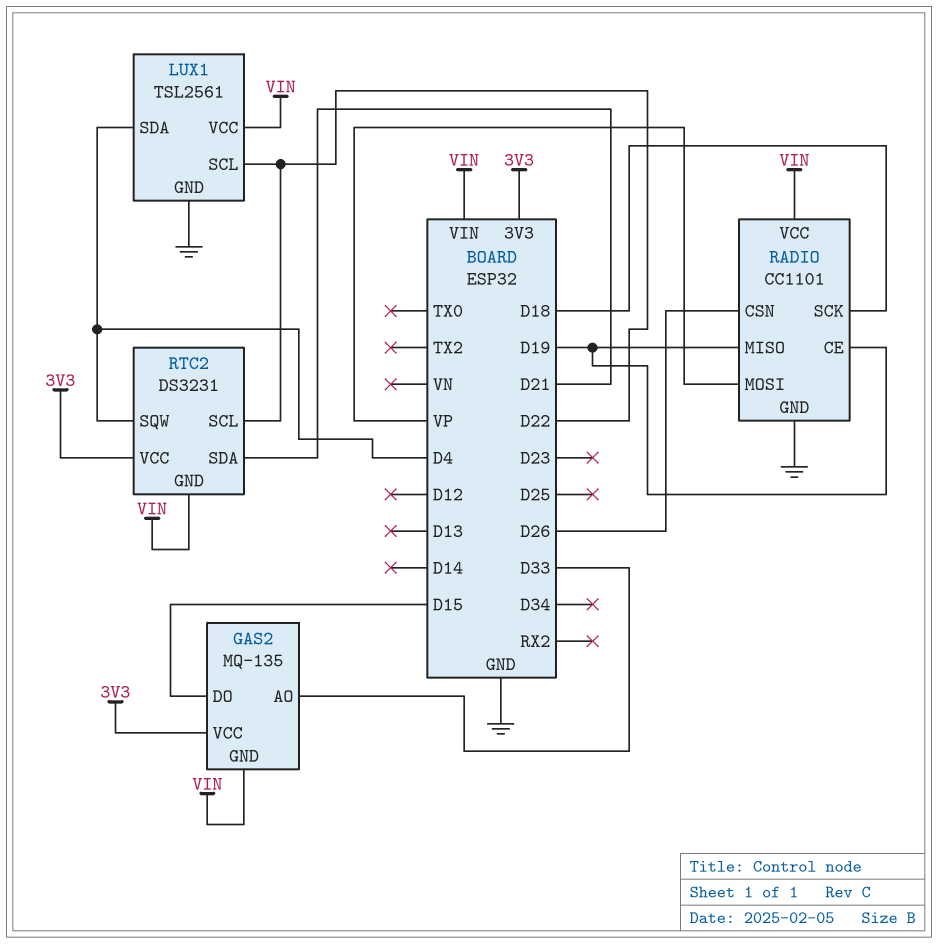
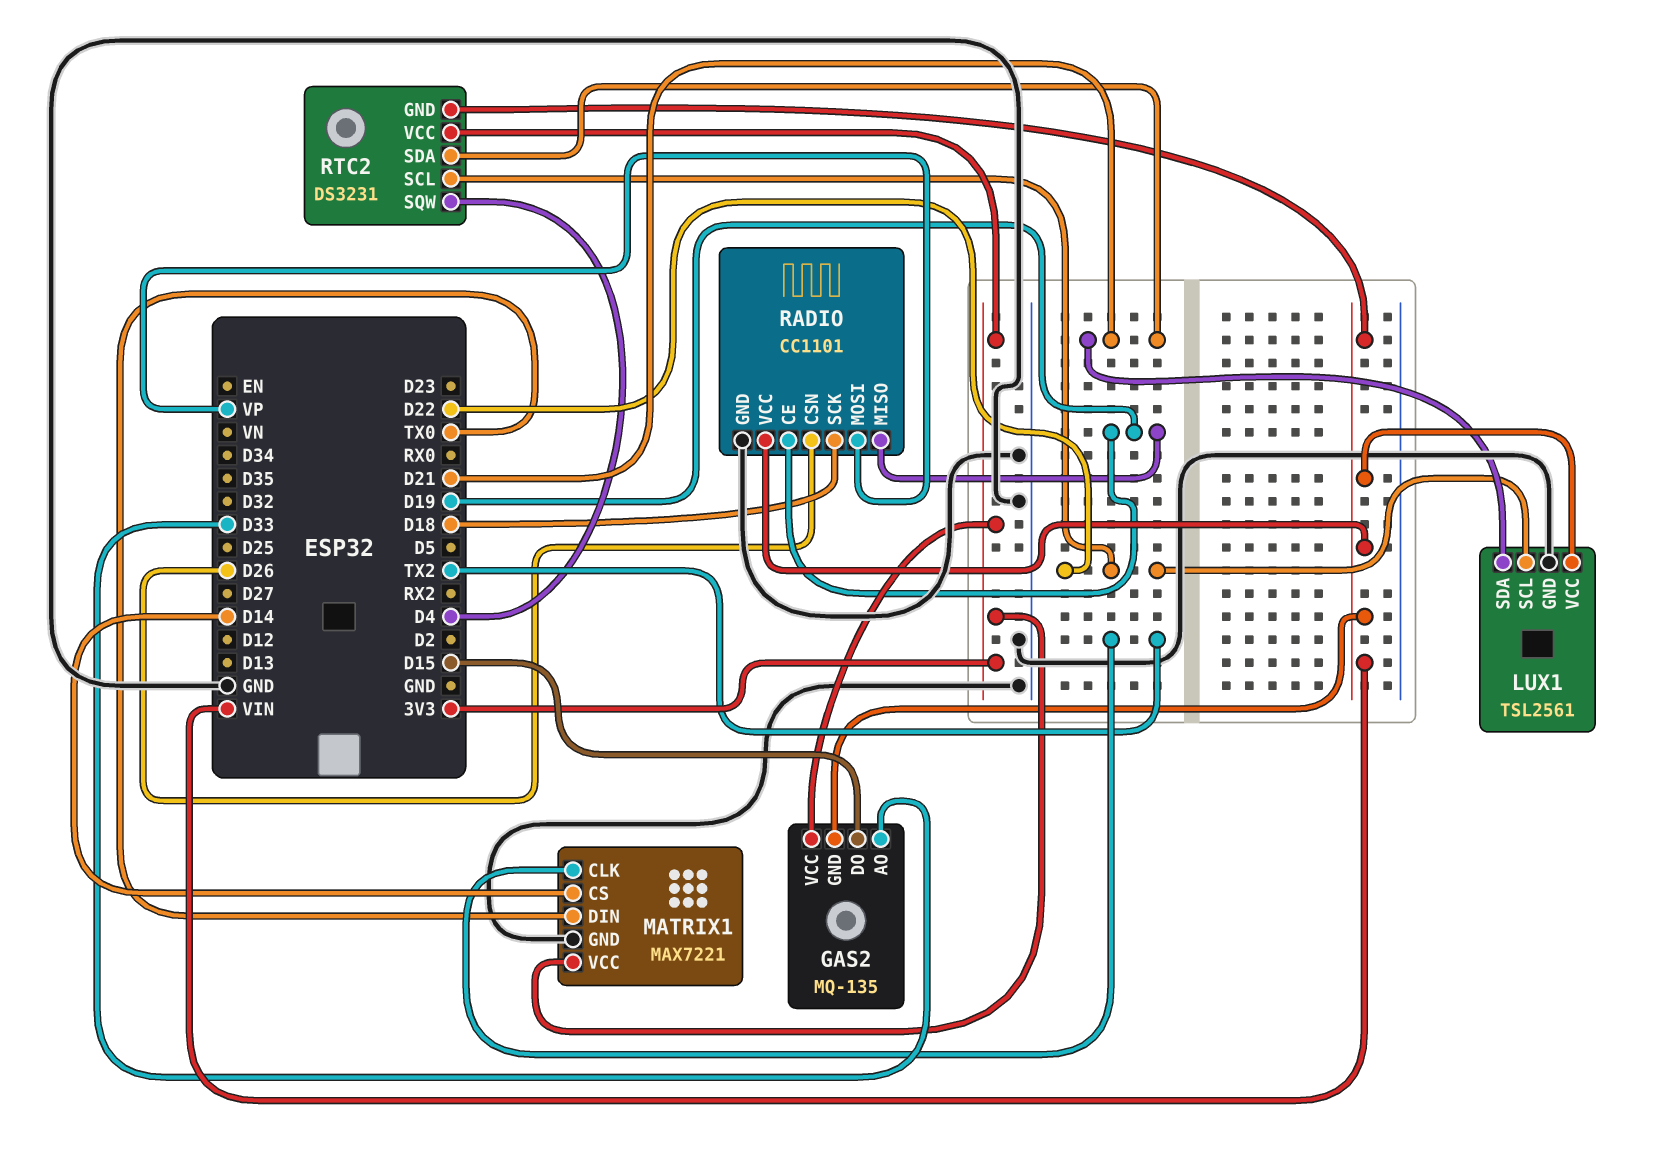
LUX1 pin SDA: D4 -> D21
MATRIX1: none -> MAX7221
MATRIX1 pin CLK: none -> TX2
MATRIX1 pin CS: none -> D14
MATRIX1 pin DIN: none -> TX0
MATRIX1 pin GND: none -> GND
MATRIX1 pin VCC: none -> 3V3

